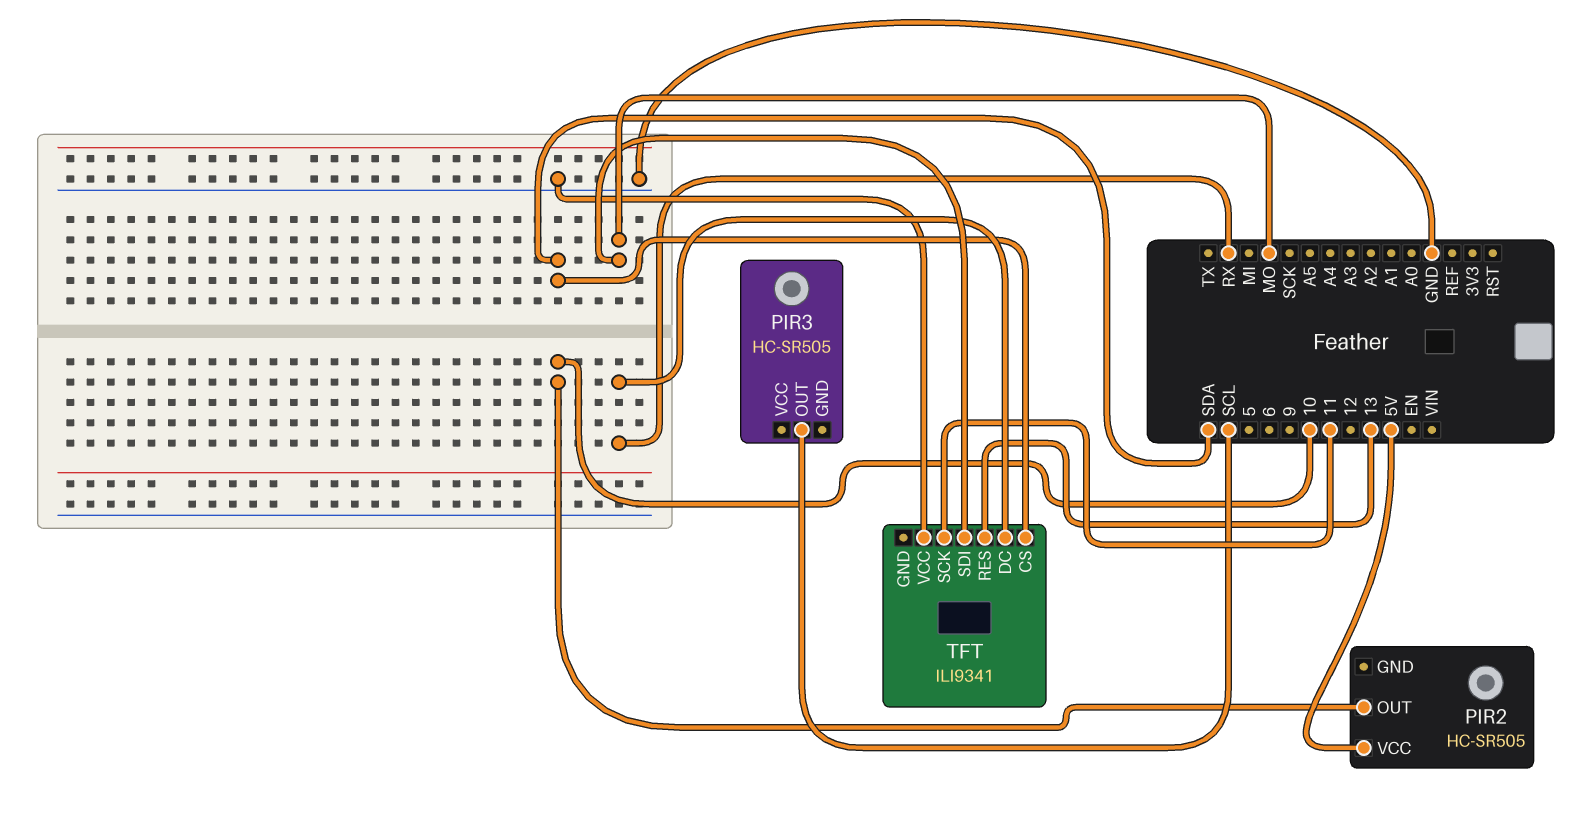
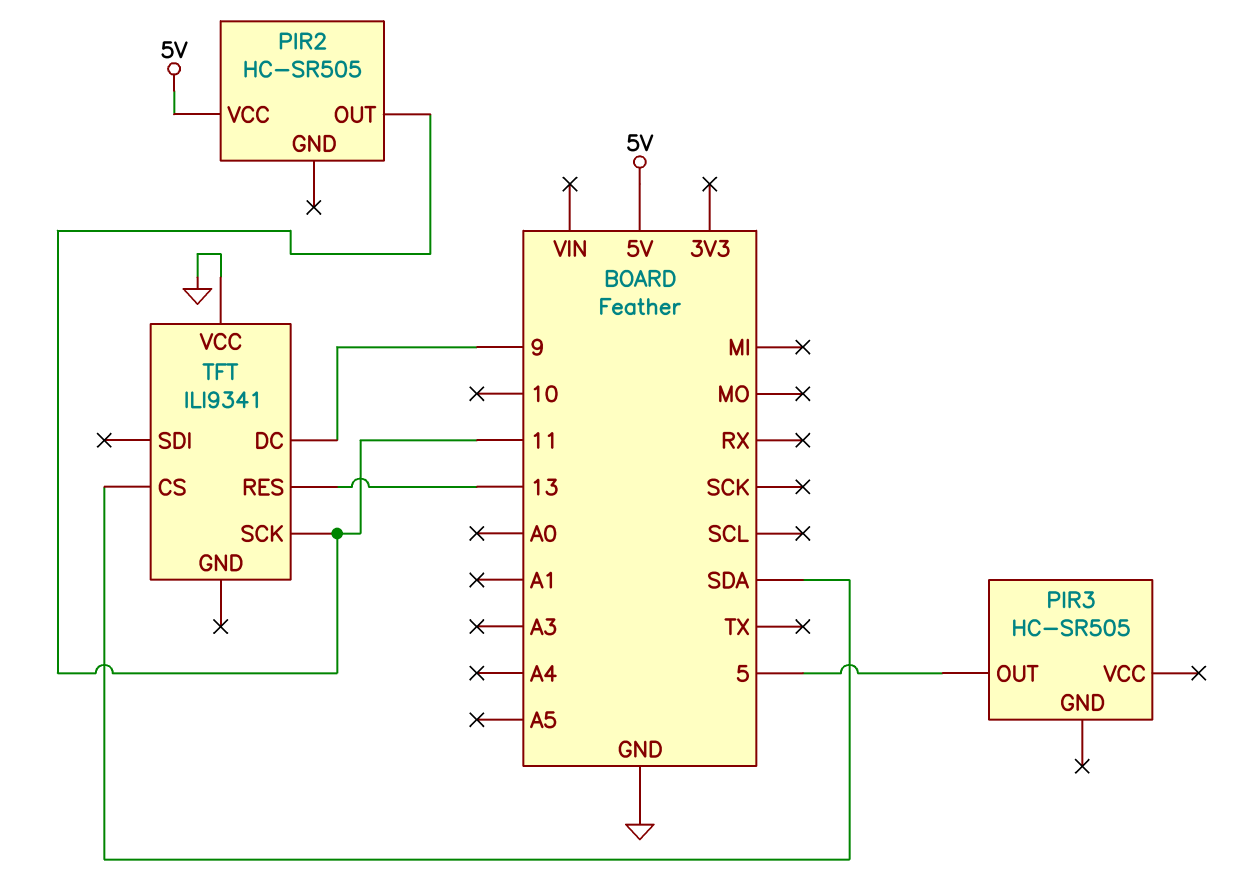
PIR2 pin OUT: 10 -> 11
PIR3 pin OUT: SCL -> 5
TFT pin DC: RX -> 9
TFT pin SDI: MO -> none

